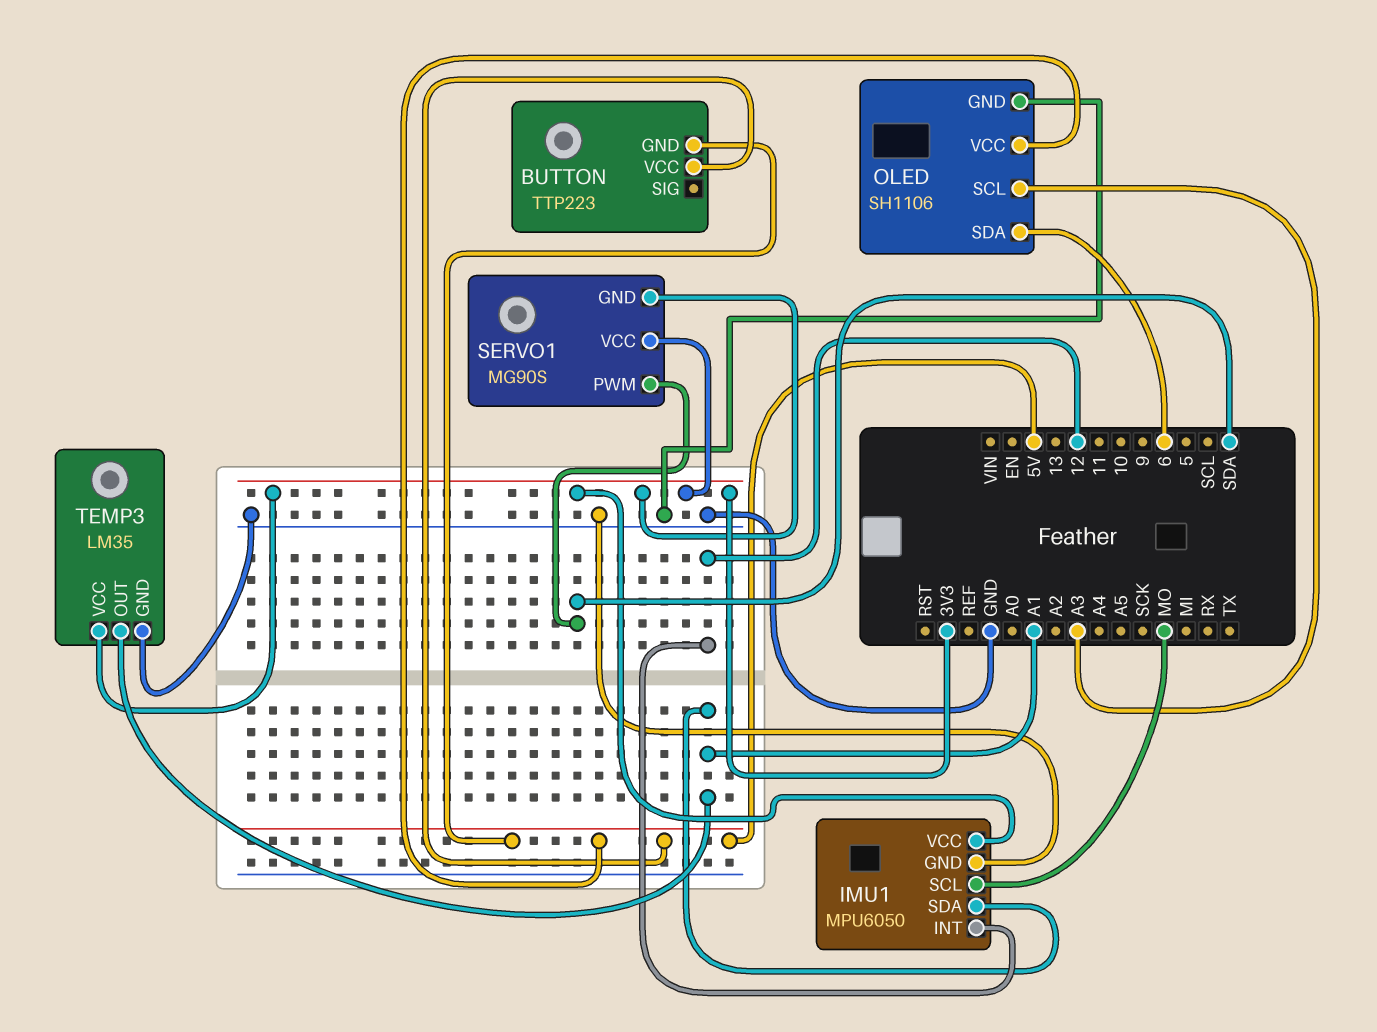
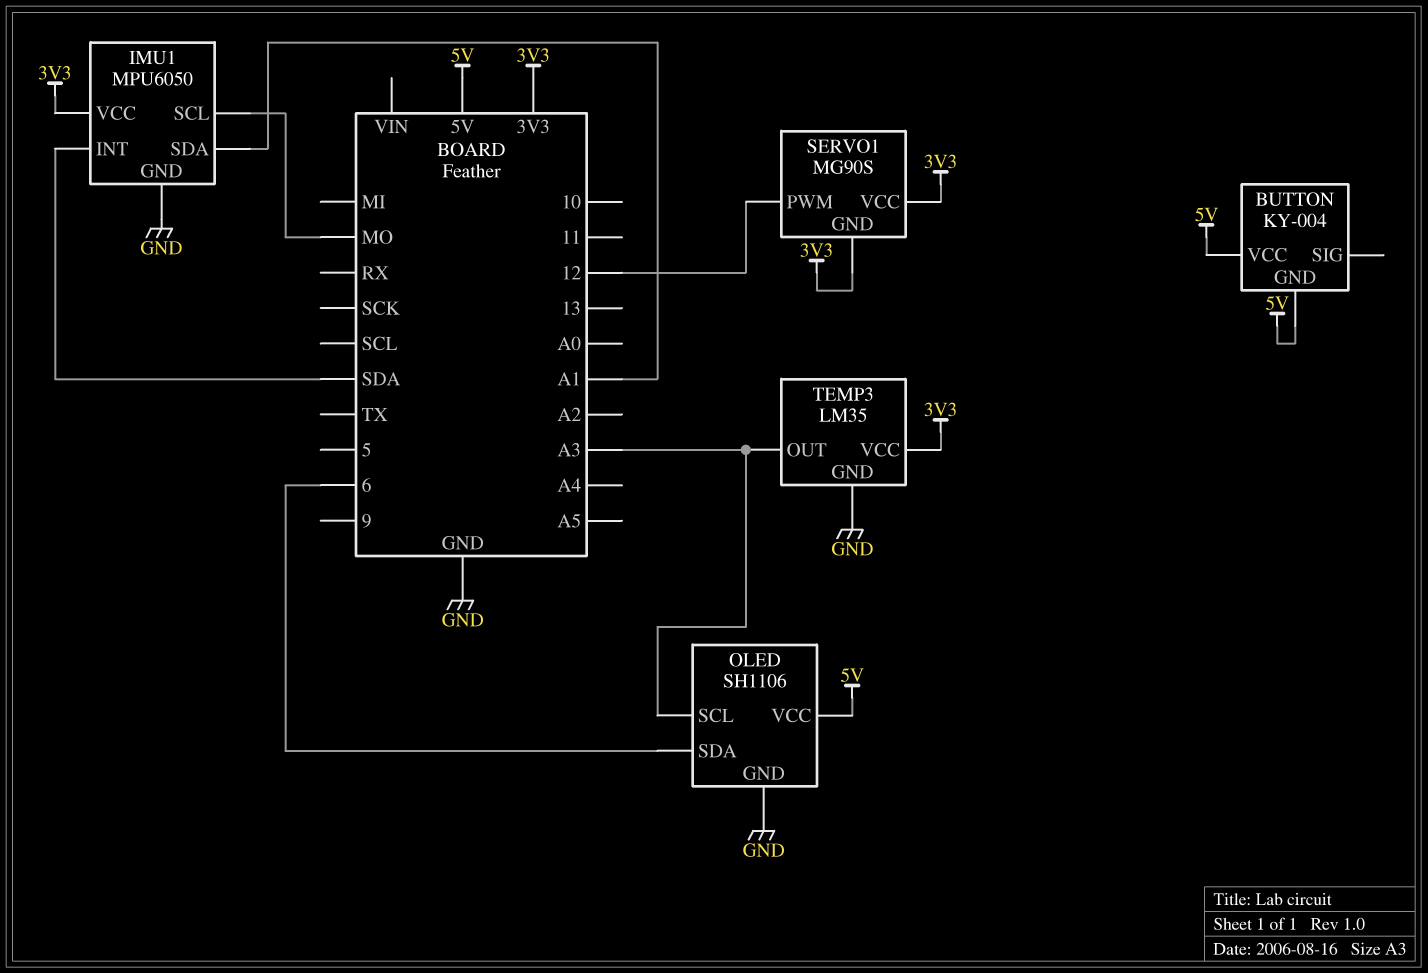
BUTTON: TTP223 -> KY-004
IMU1 pin INT: 12 -> SDA
SERVO1 pin PWM: SDA -> 12
TEMP3 pin OUT: A1 -> A3

